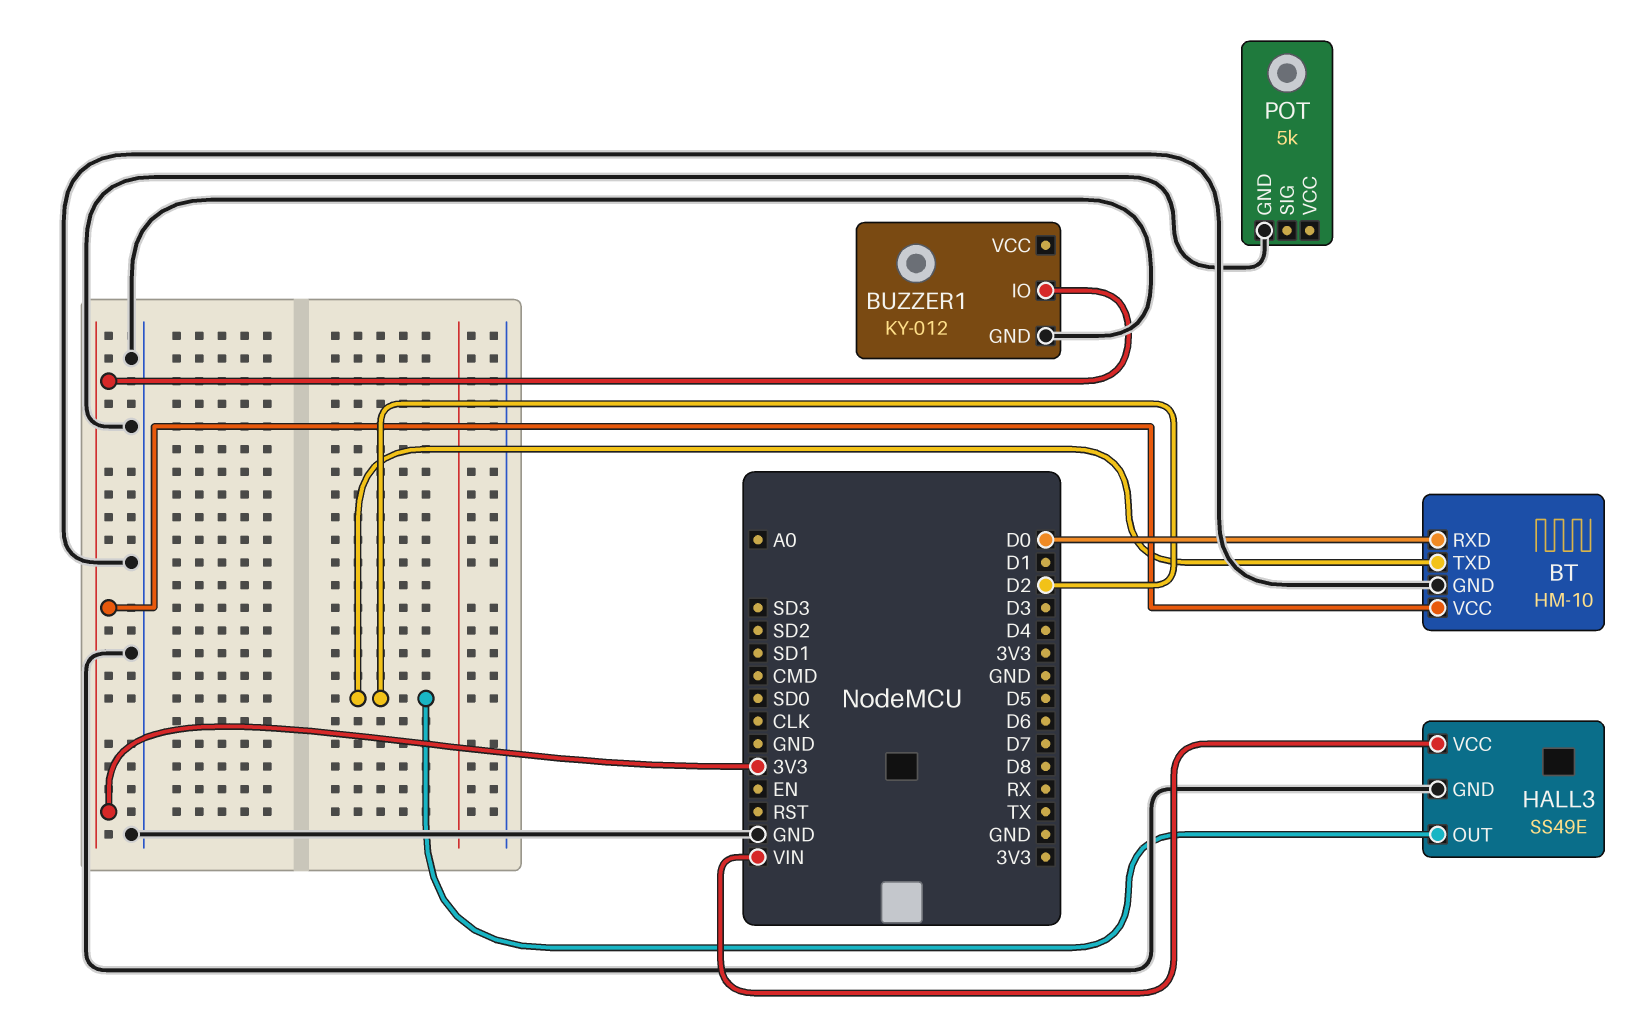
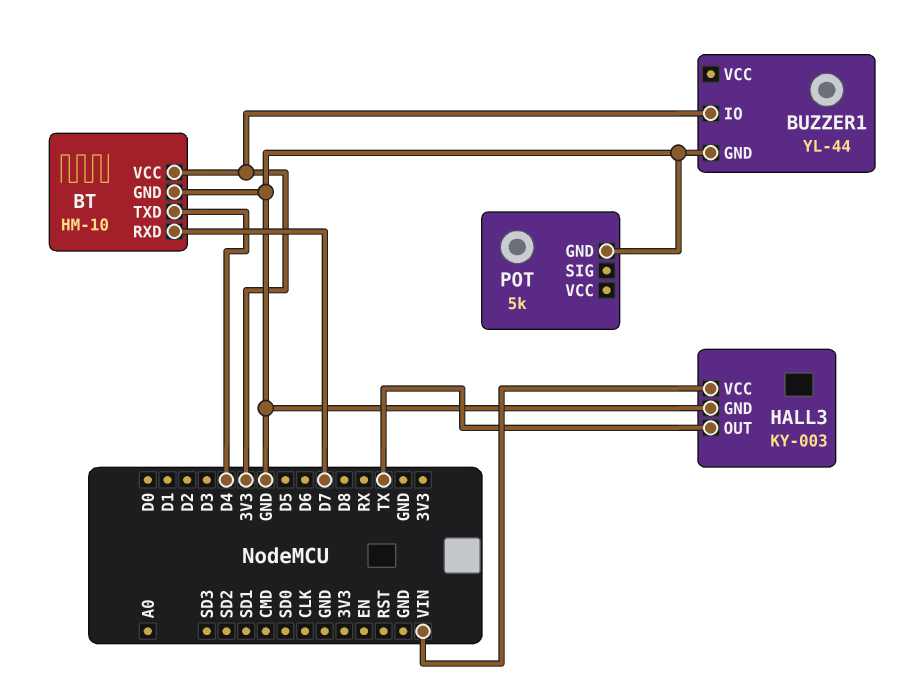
BT pin RXD: D0 -> D7
BT pin TXD: D2 -> D4
BUZZER1: KY-012 -> YL-44
HALL3: SS49E -> KY-003
HALL3 pin OUT: D2 -> TX

